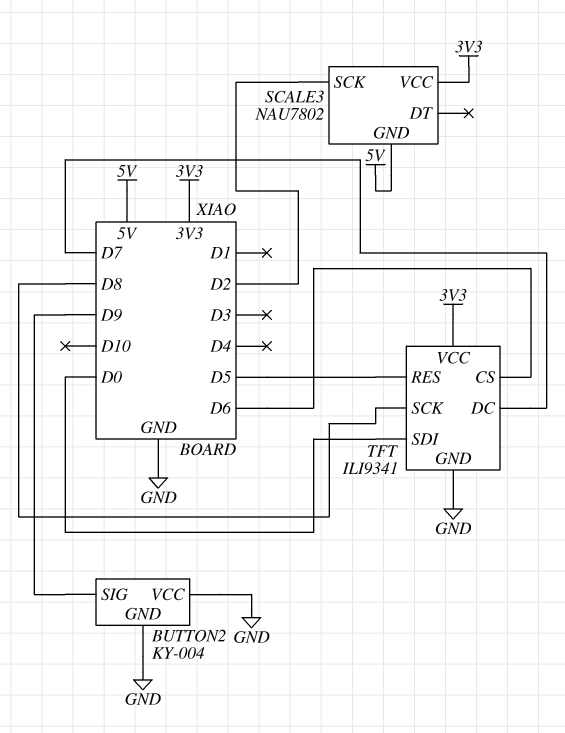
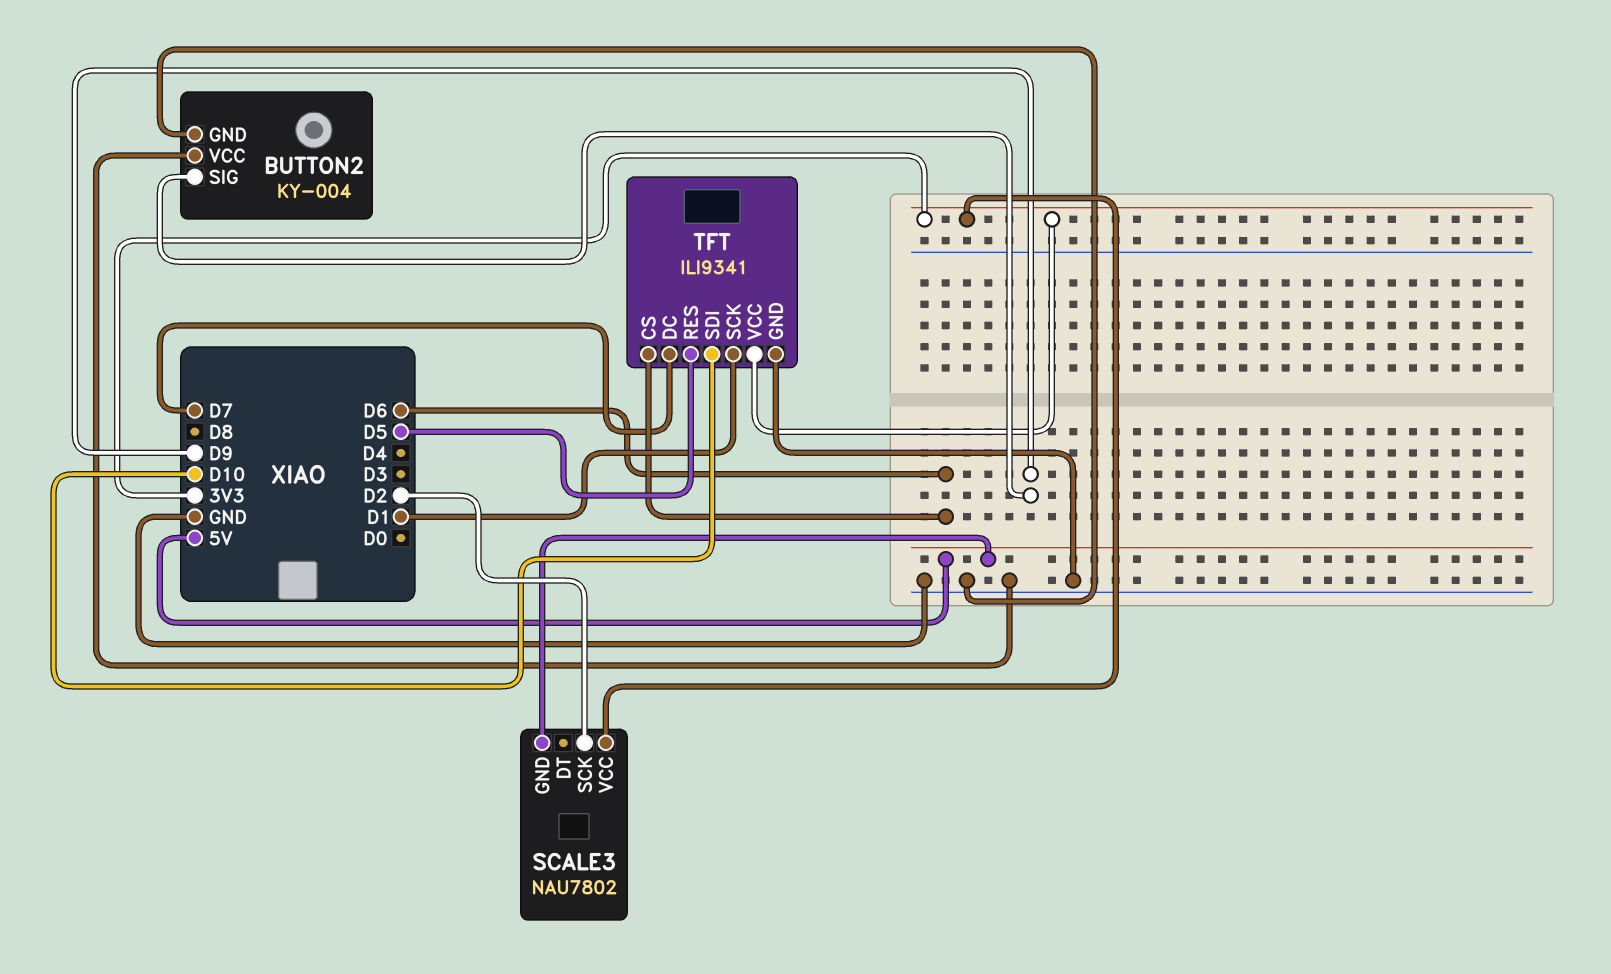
TFT pin SCK: D8 -> D1
TFT pin SDI: D0 -> D10

